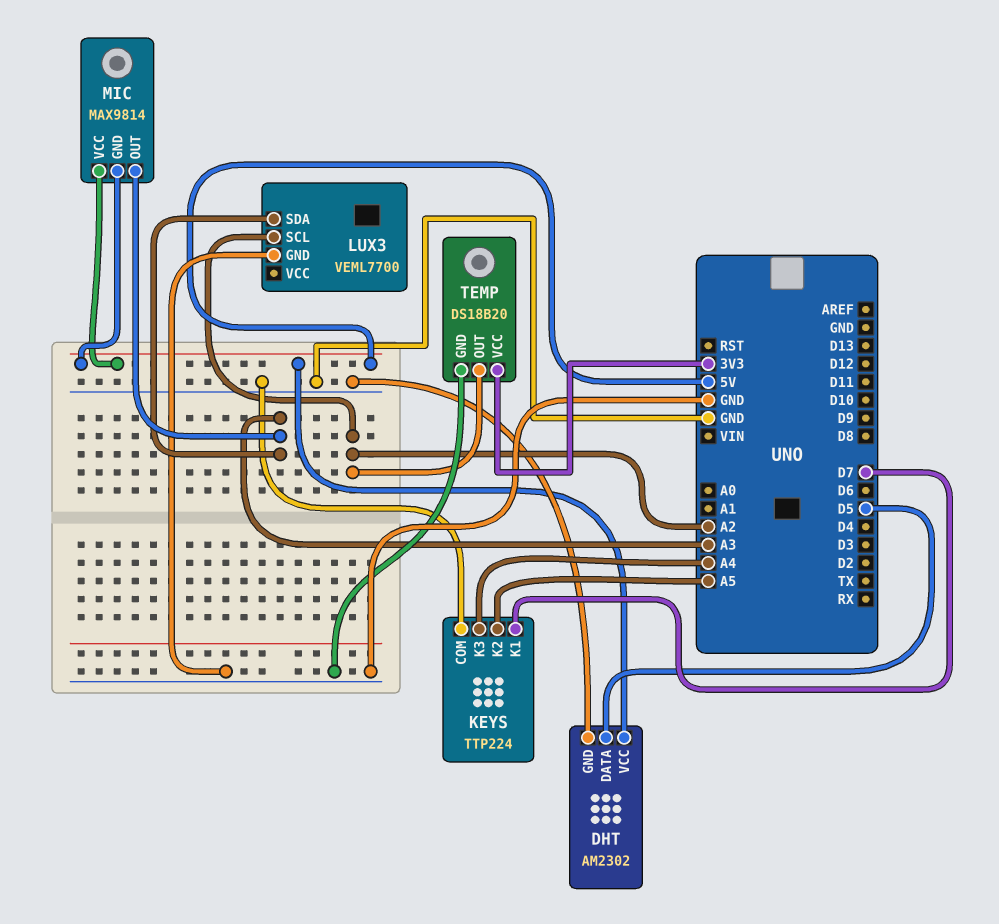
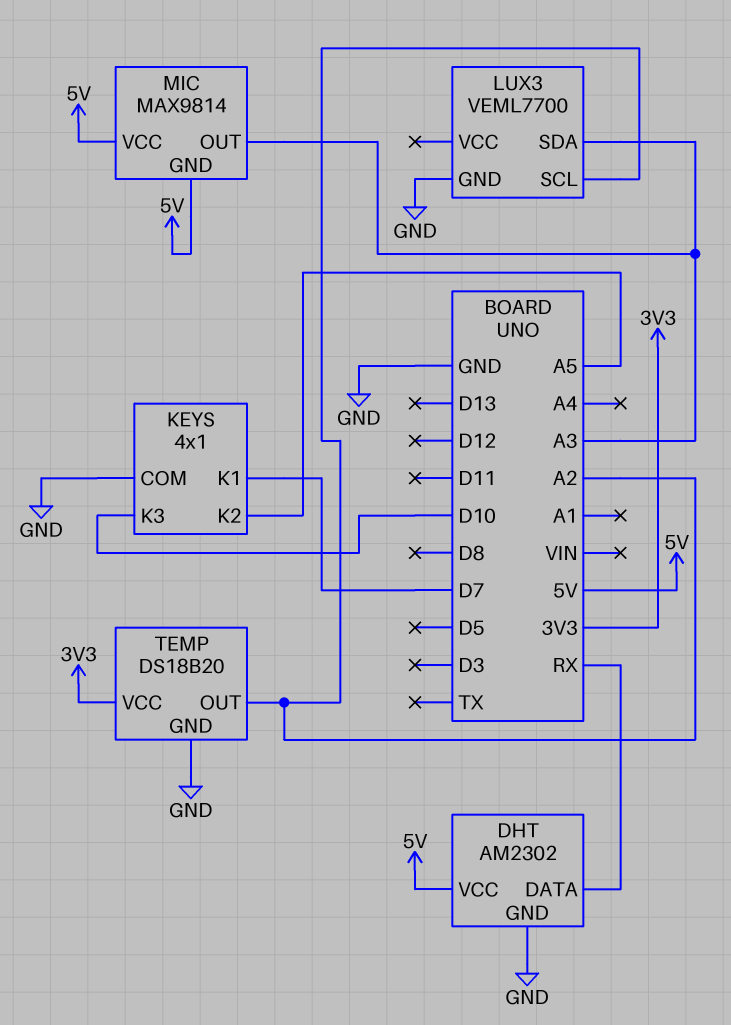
DHT pin DATA: D5 -> RX
KEYS: TTP224 -> 4x1
KEYS pin K3: A4 -> D10

